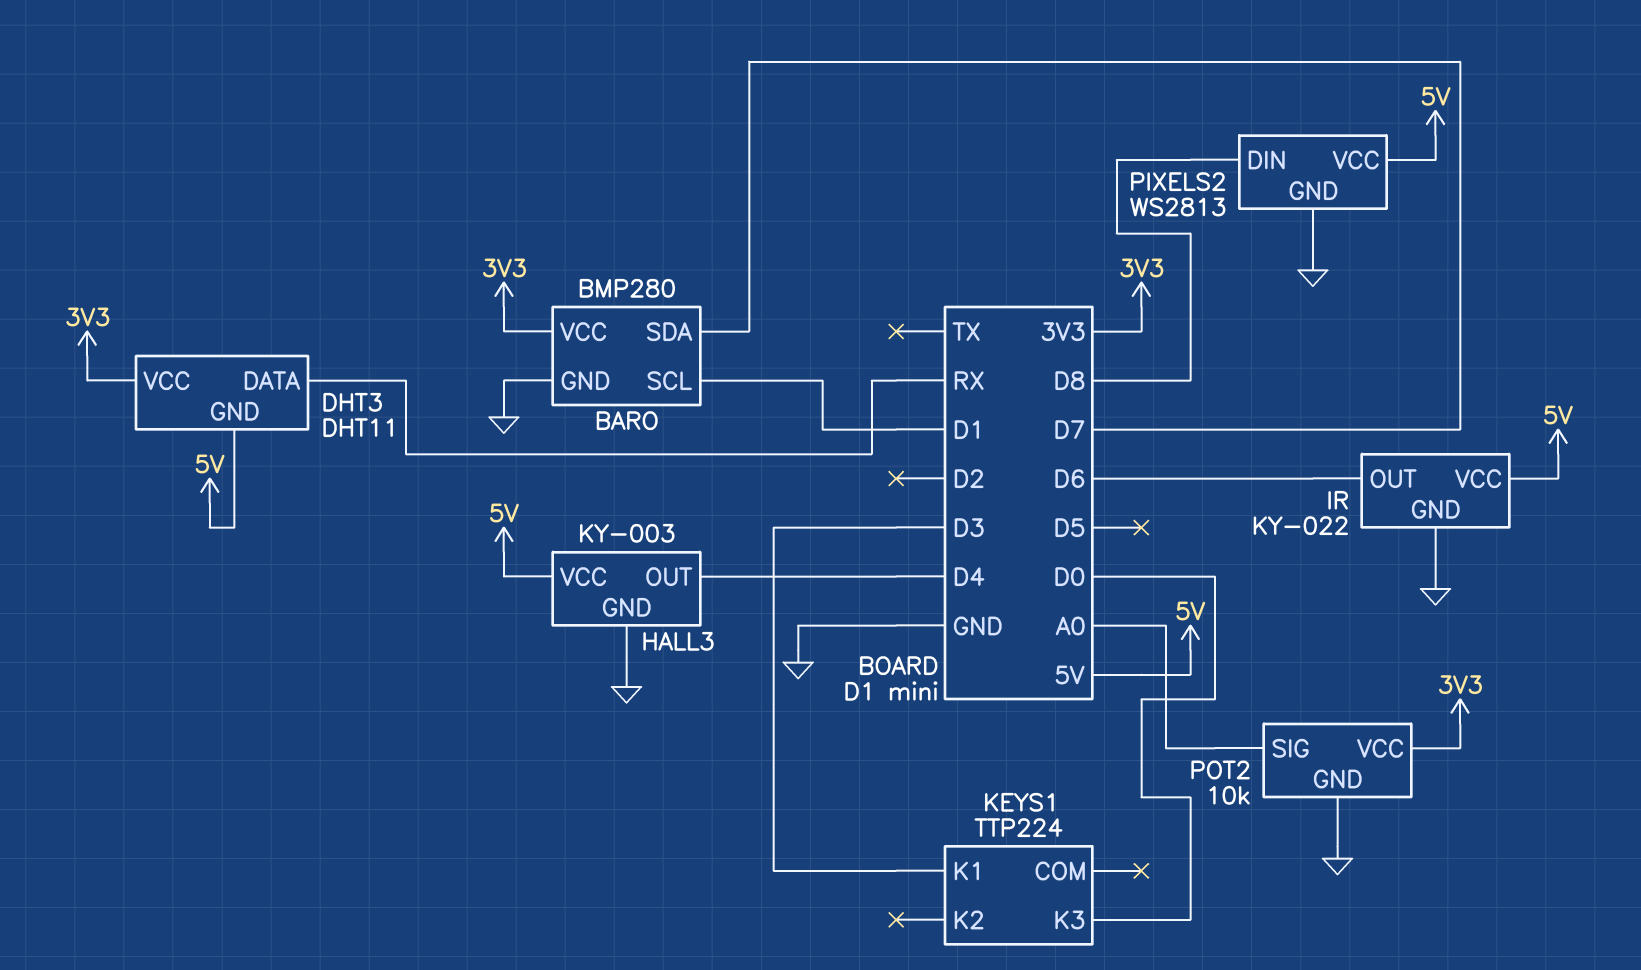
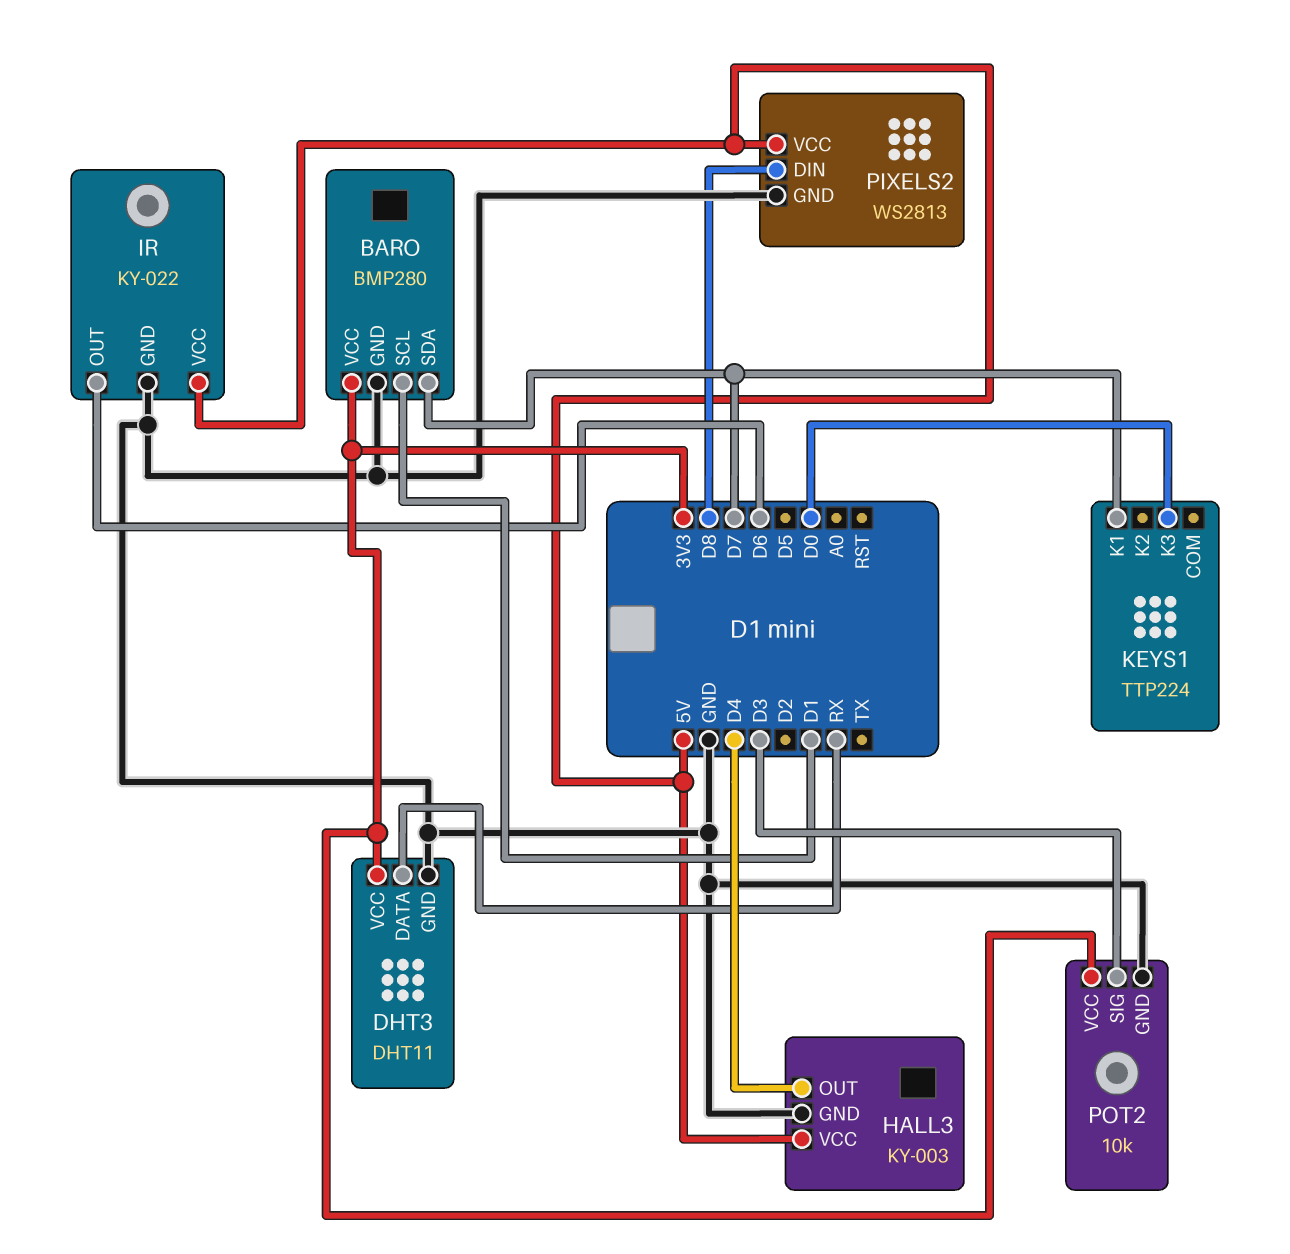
DHT3 pin GND: 5V -> GND
KEYS1 pin K1: D3 -> D7
POT2 pin SIG: A0 -> D3

